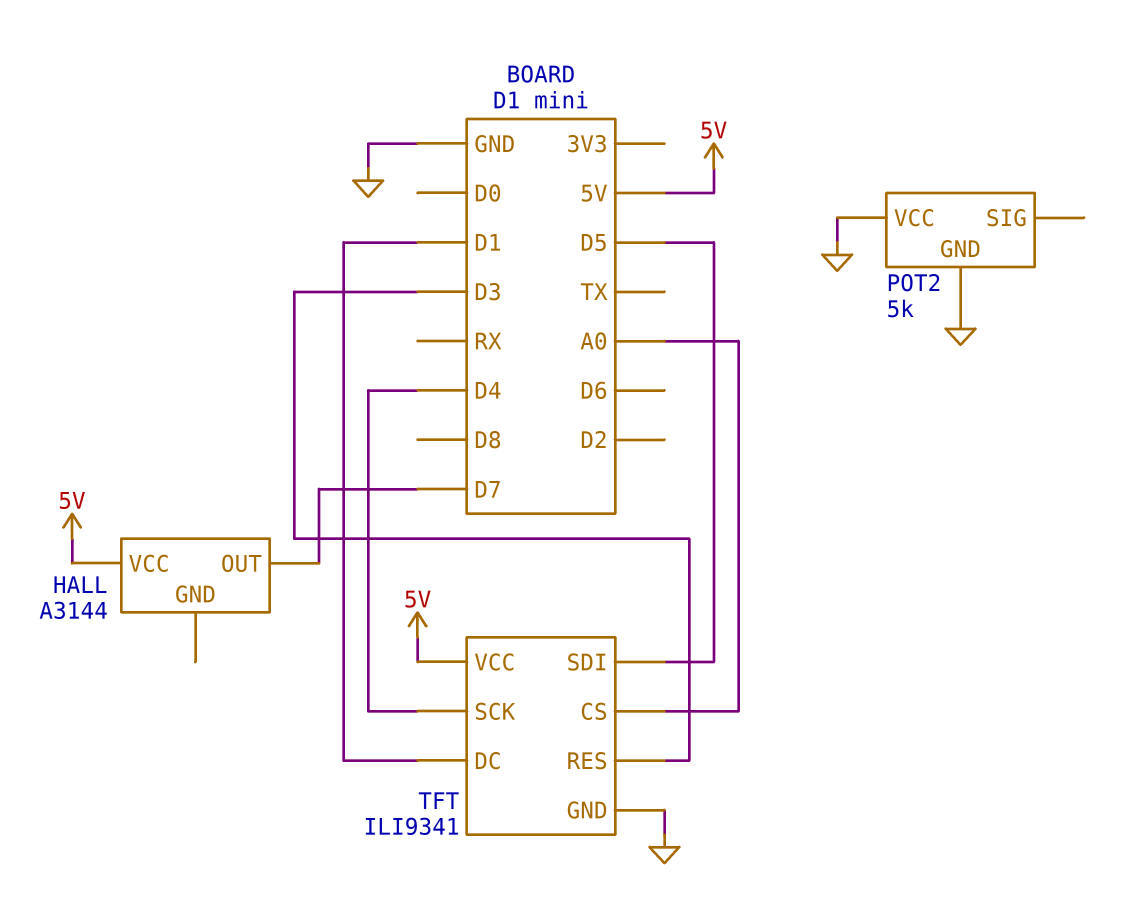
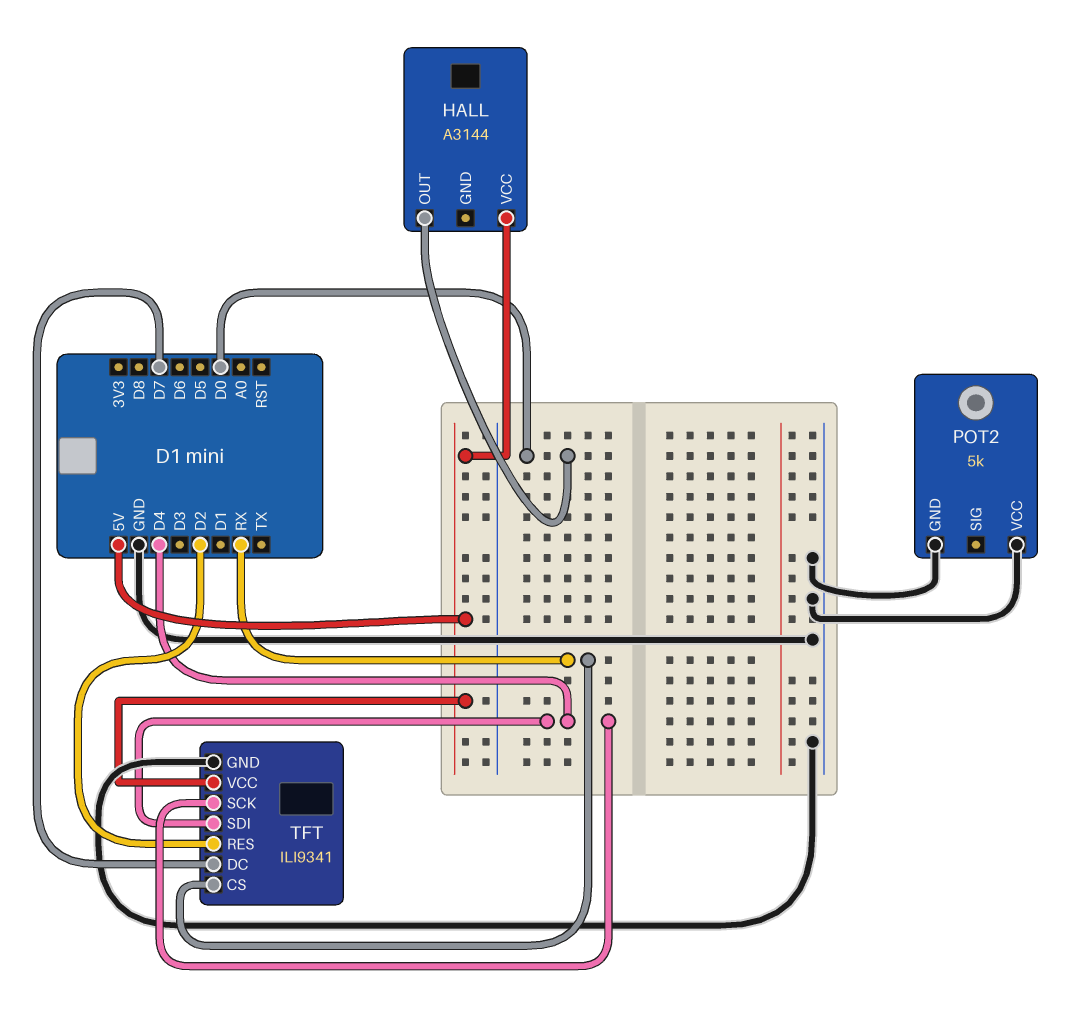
HALL pin OUT: D7 -> D0
TFT pin CS: A0 -> RX
TFT pin DC: D1 -> D7
TFT pin RES: D3 -> D2
TFT pin SDI: D5 -> D4

